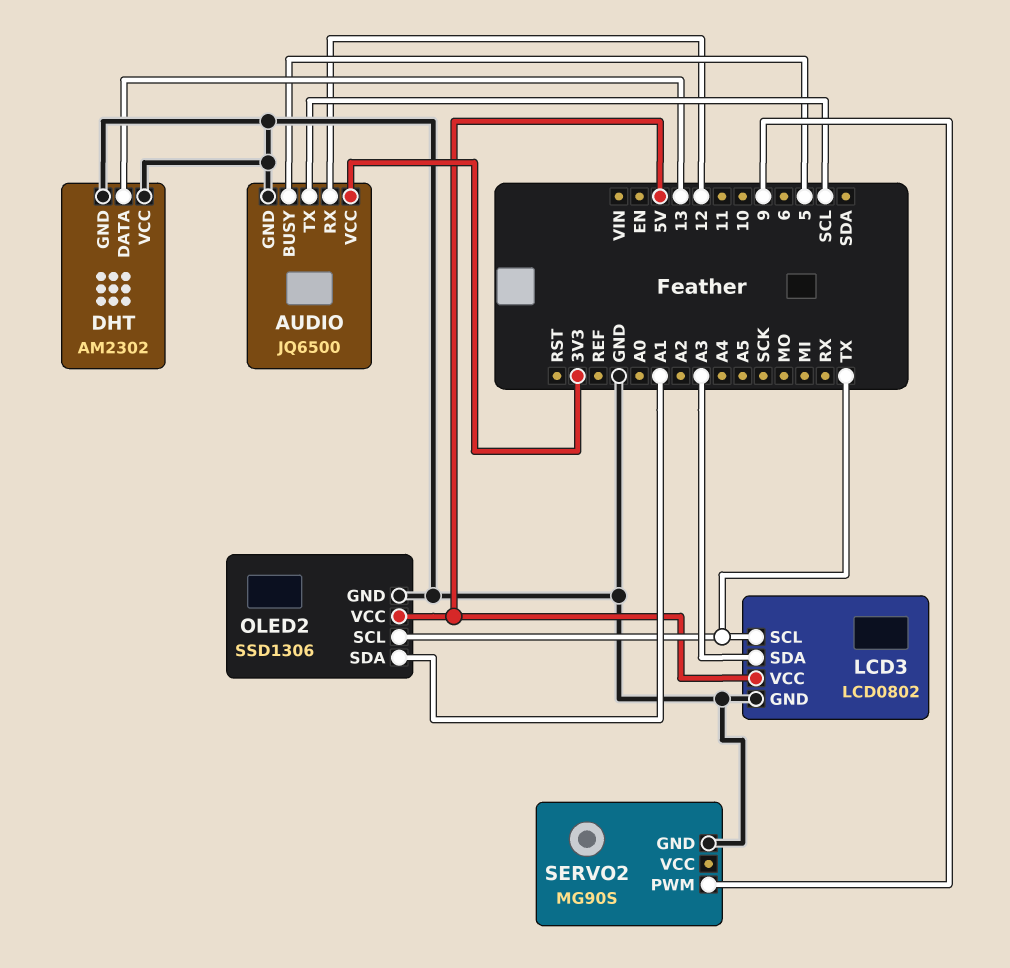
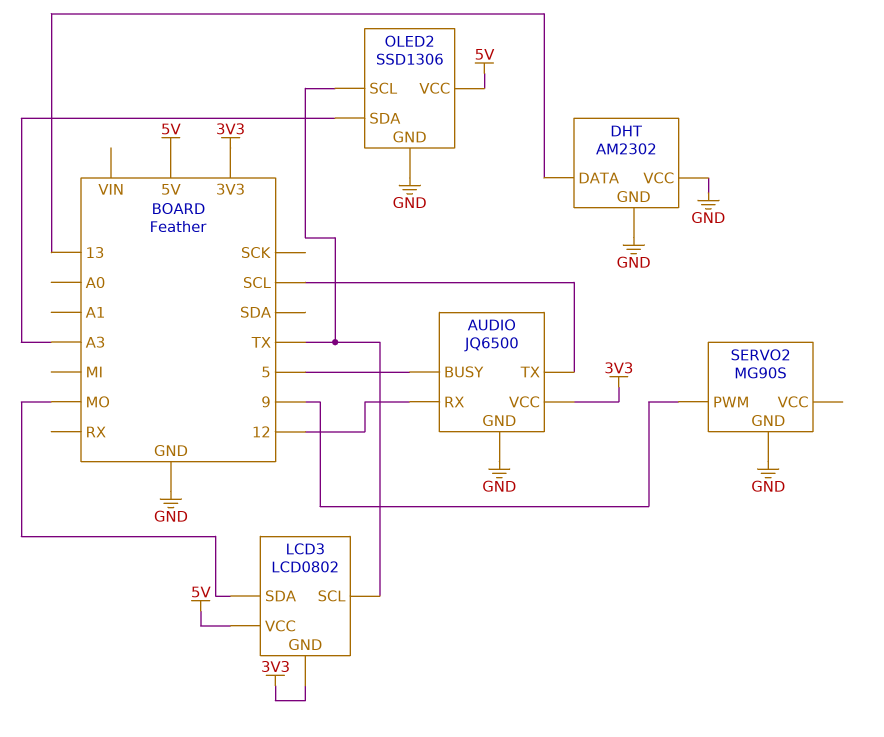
LCD3 pin GND: GND -> 3V3
LCD3 pin SDA: A3 -> MO
OLED2 pin SDA: A1 -> A3

